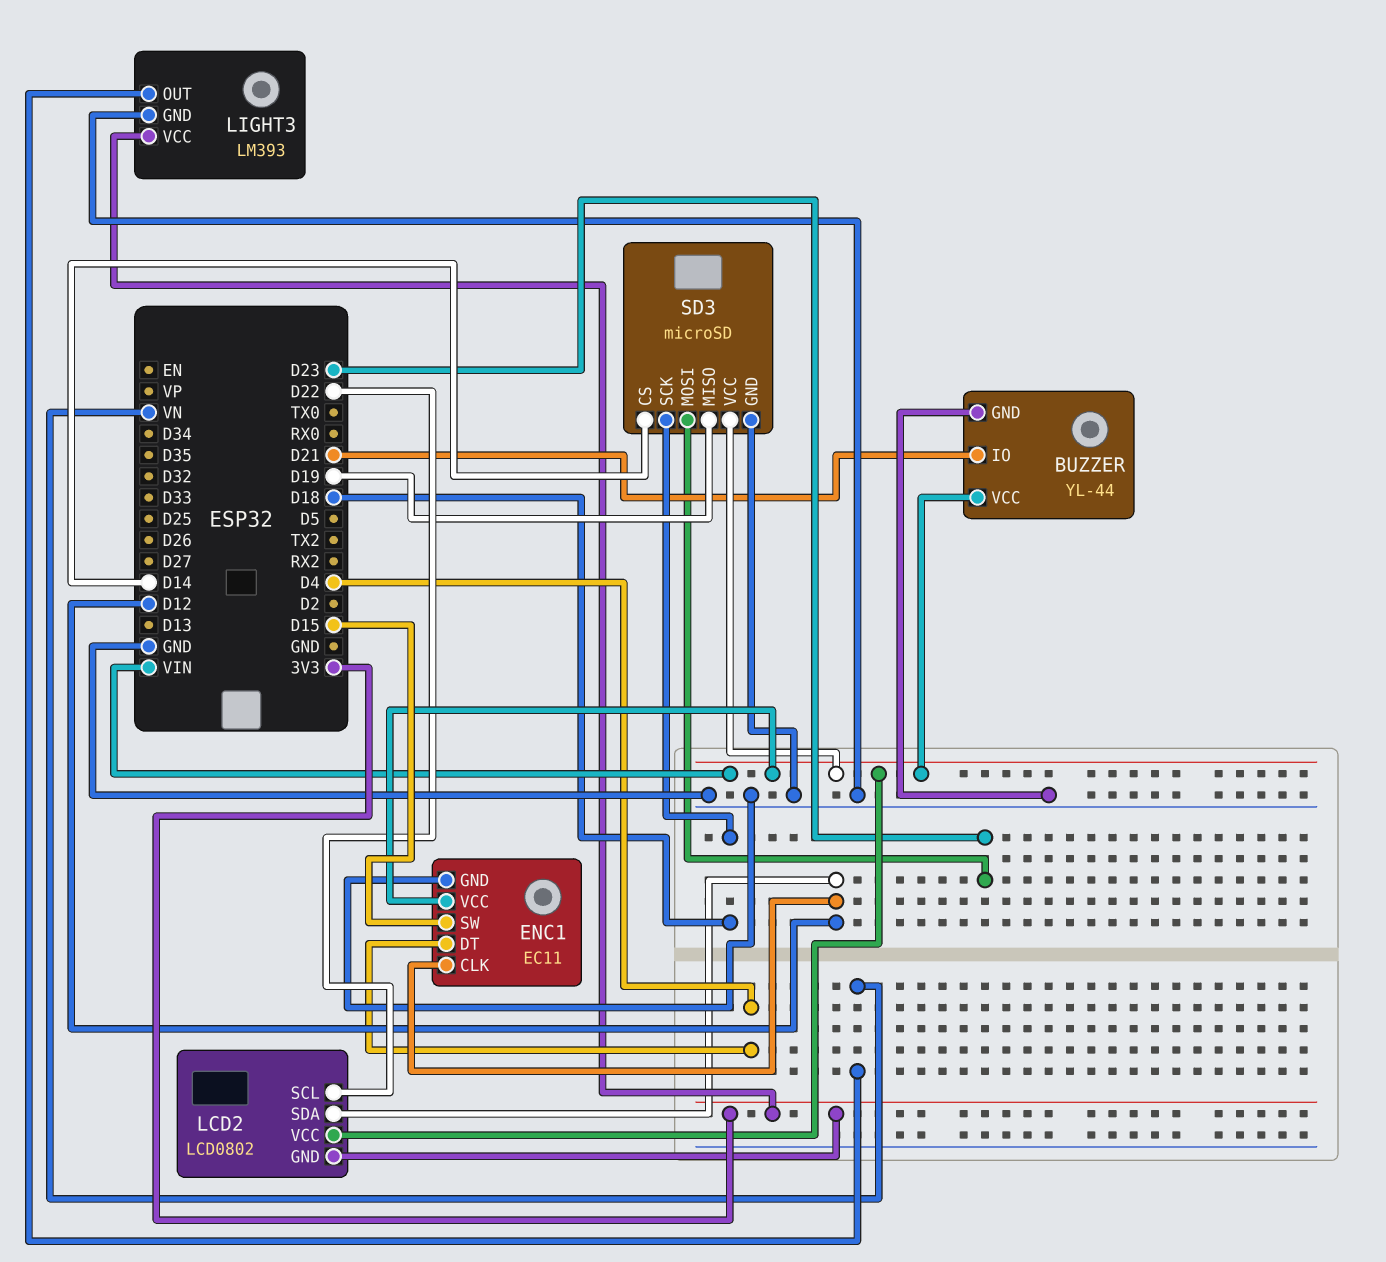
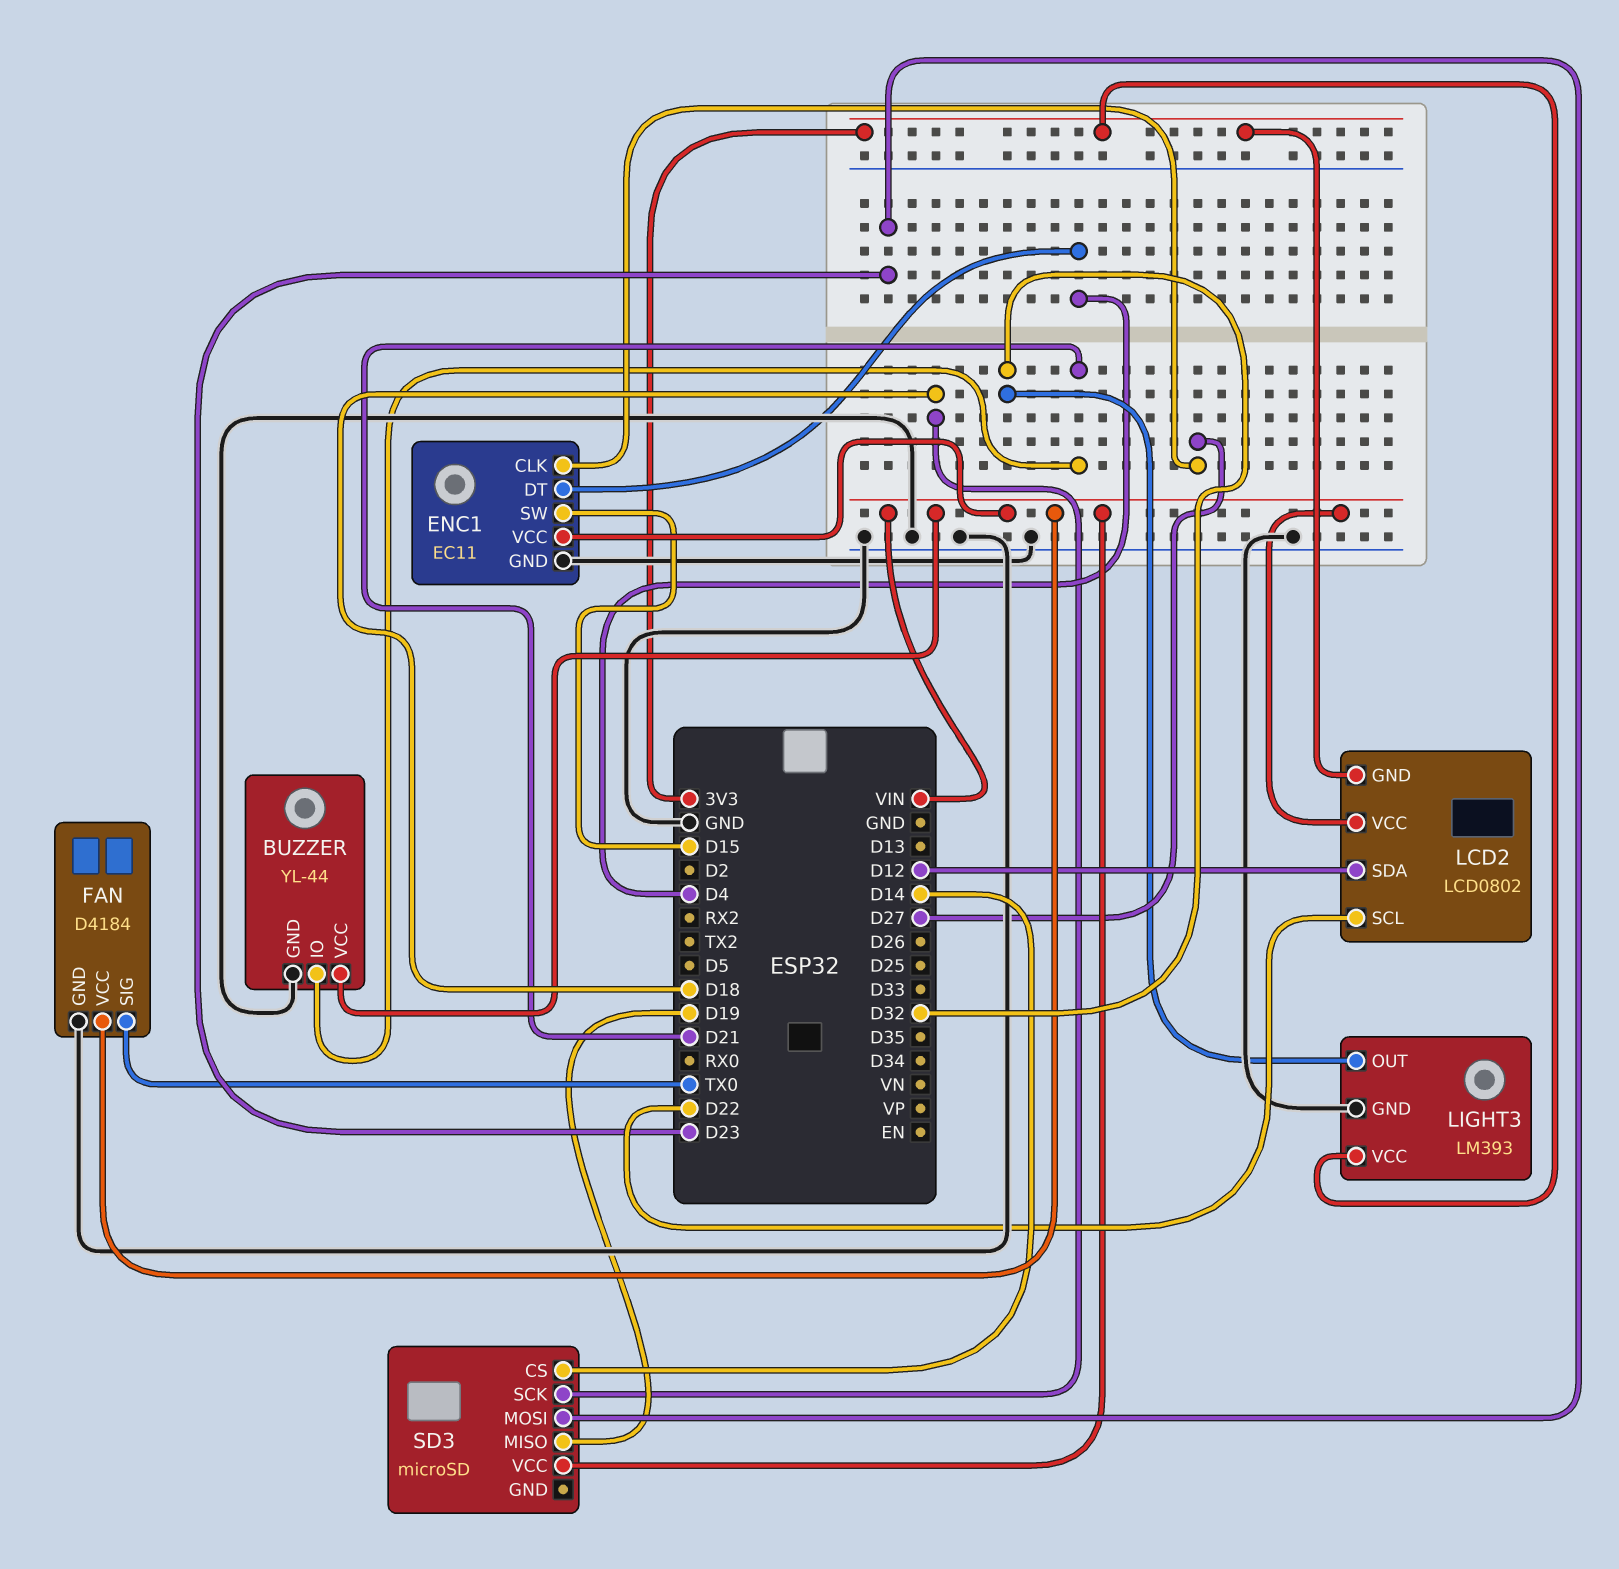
ENC1 pin CLK: D12 -> D27
FAN: none -> D4184
FAN pin GND: none -> GND
FAN pin SIG: none -> TX0
FAN pin VCC: none -> VIN
LIGHT3 pin OUT: VN -> D32
SD3 pin GND: GND -> none

